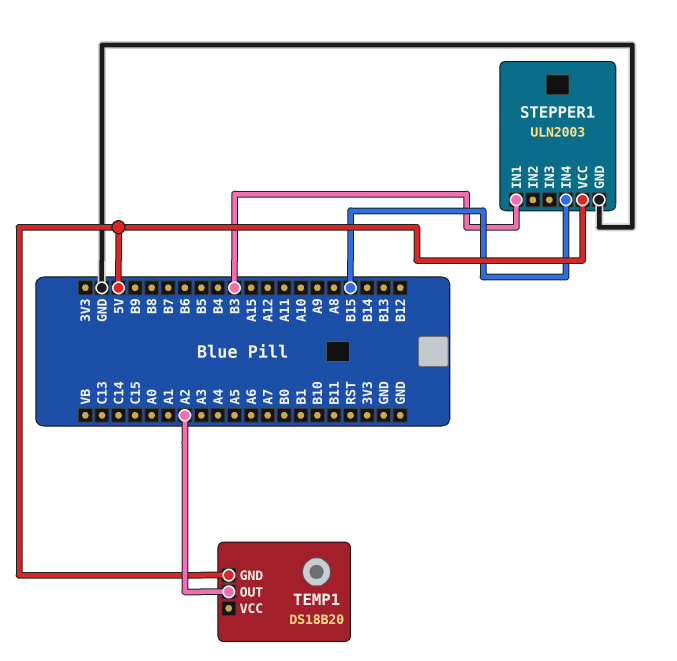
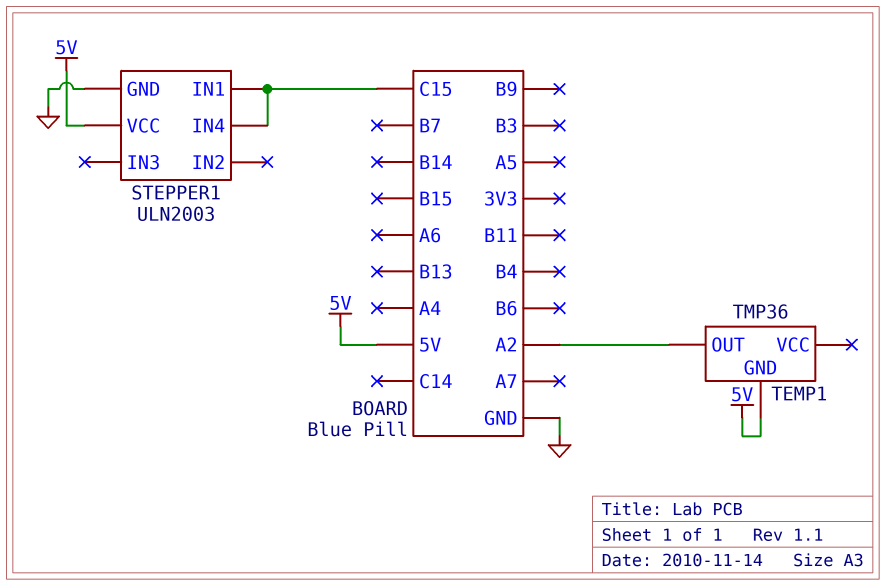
STEPPER1 pin IN1: B3 -> C15
STEPPER1 pin IN4: B15 -> C15
TEMP1: DS18B20 -> TMP36

